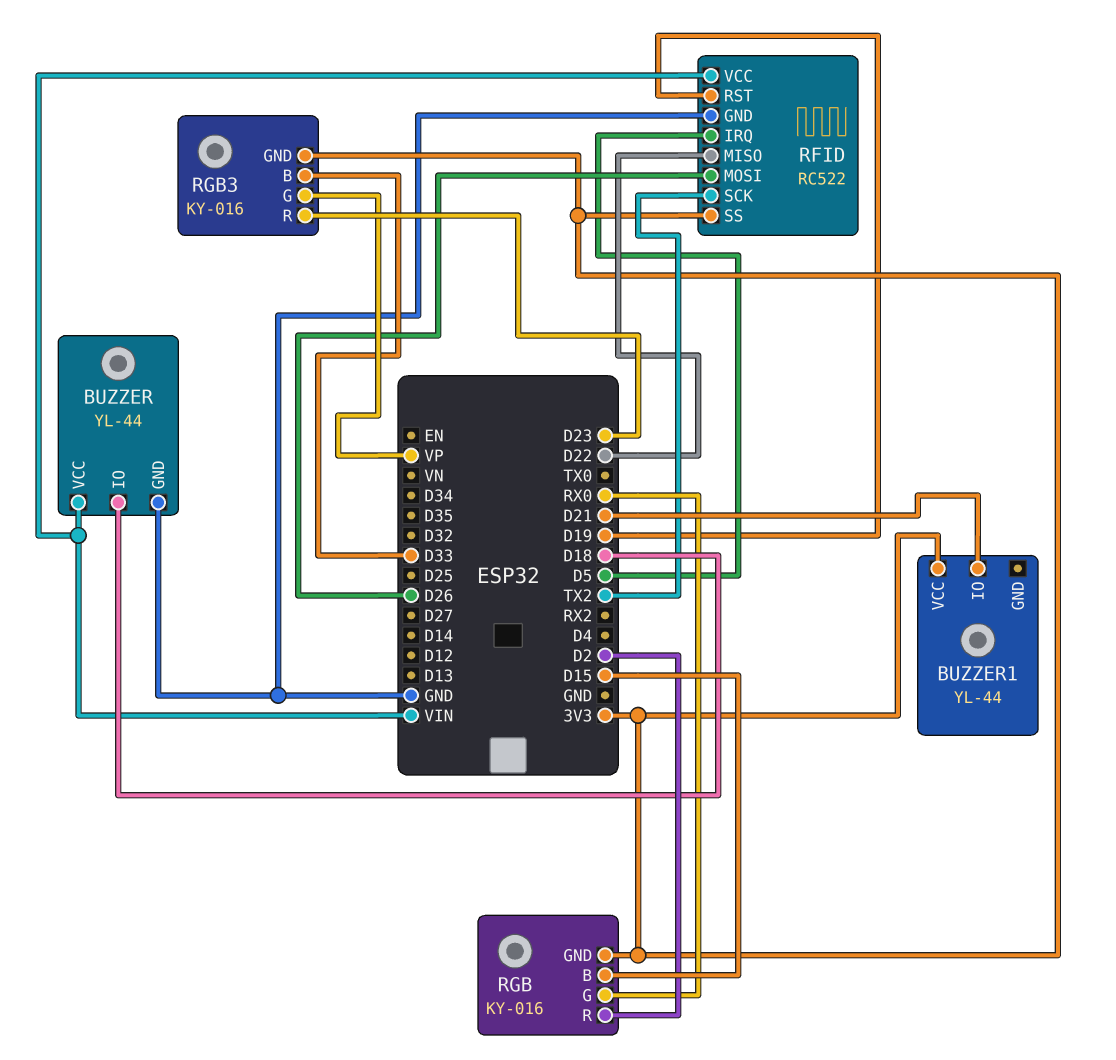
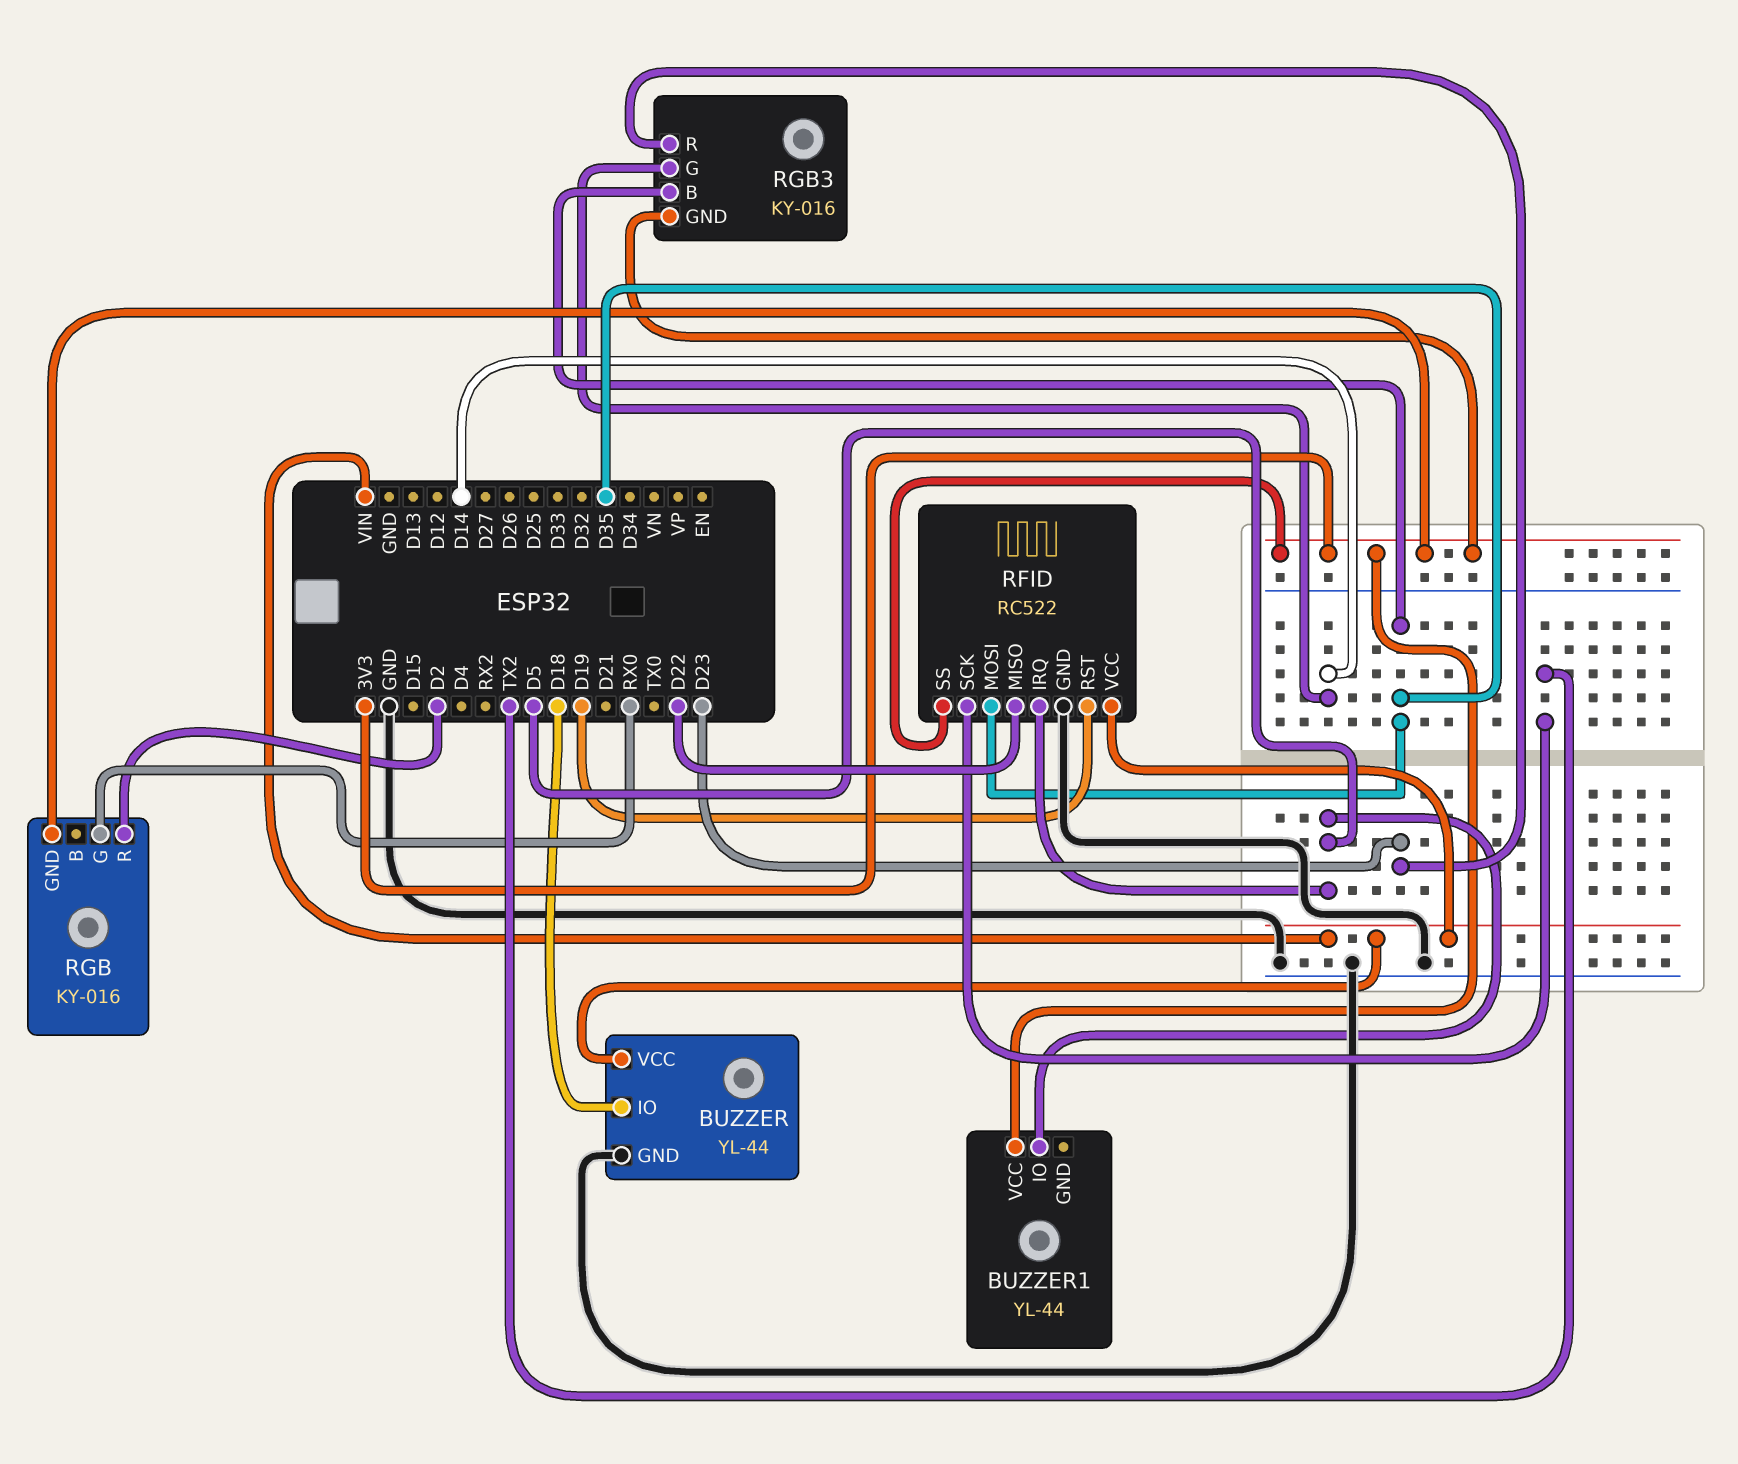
BUZZER1 pin IO: D21 -> D5
RFID pin MOSI: D26 -> D35
RGB pin B: D15 -> none
RGB3 pin B: D33 -> D35
RGB3 pin G: VP -> D14

